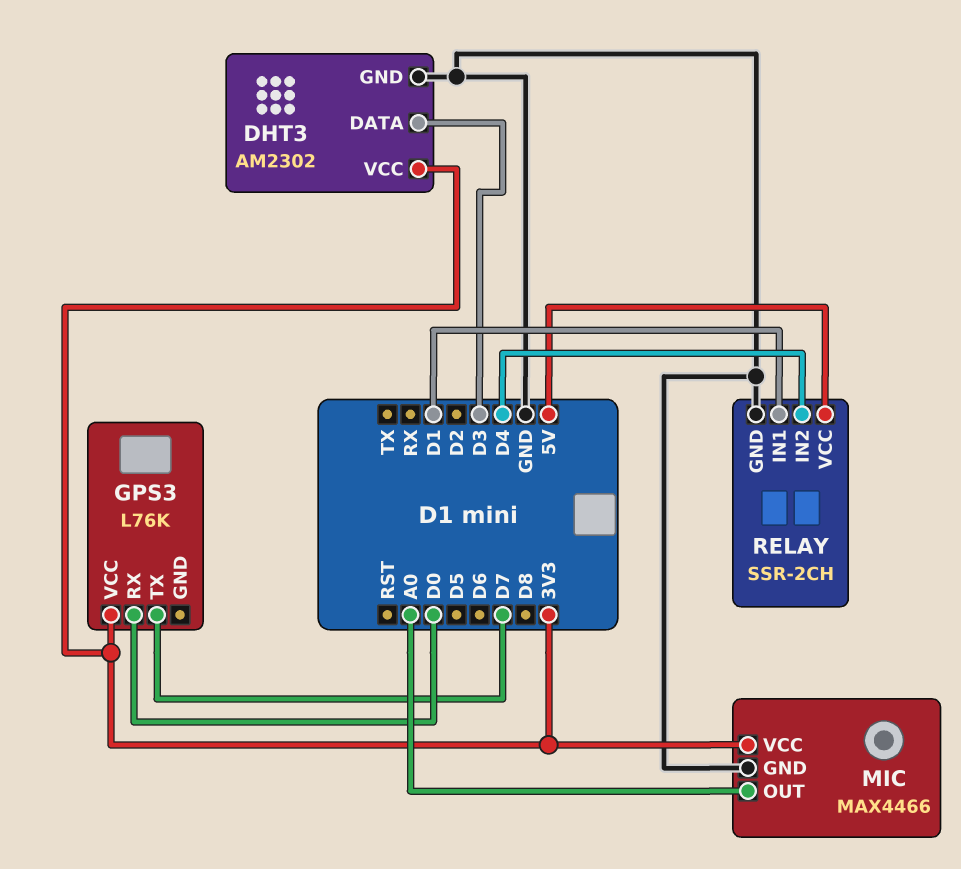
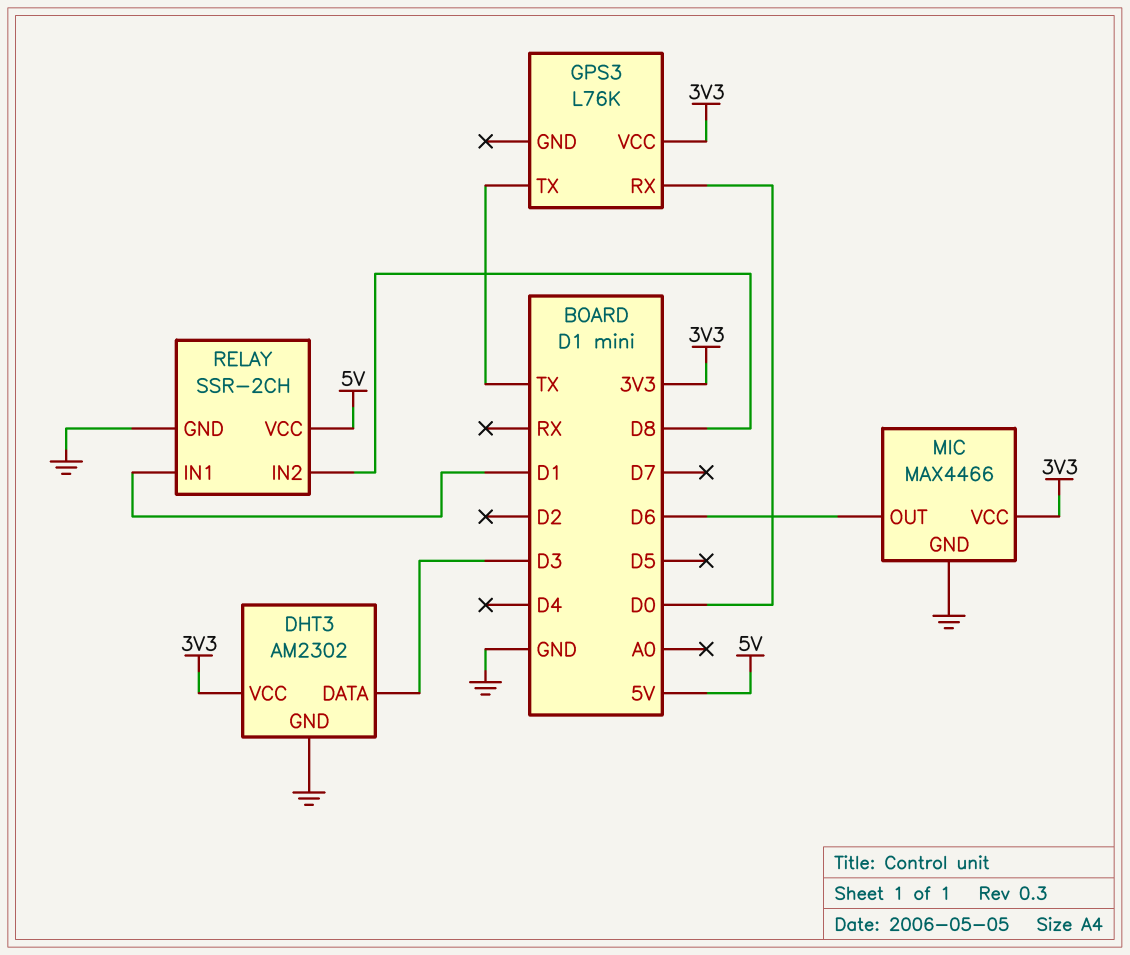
GPS3 pin TX: D7 -> TX
MIC pin OUT: A0 -> D6
RELAY pin IN2: D4 -> D8

